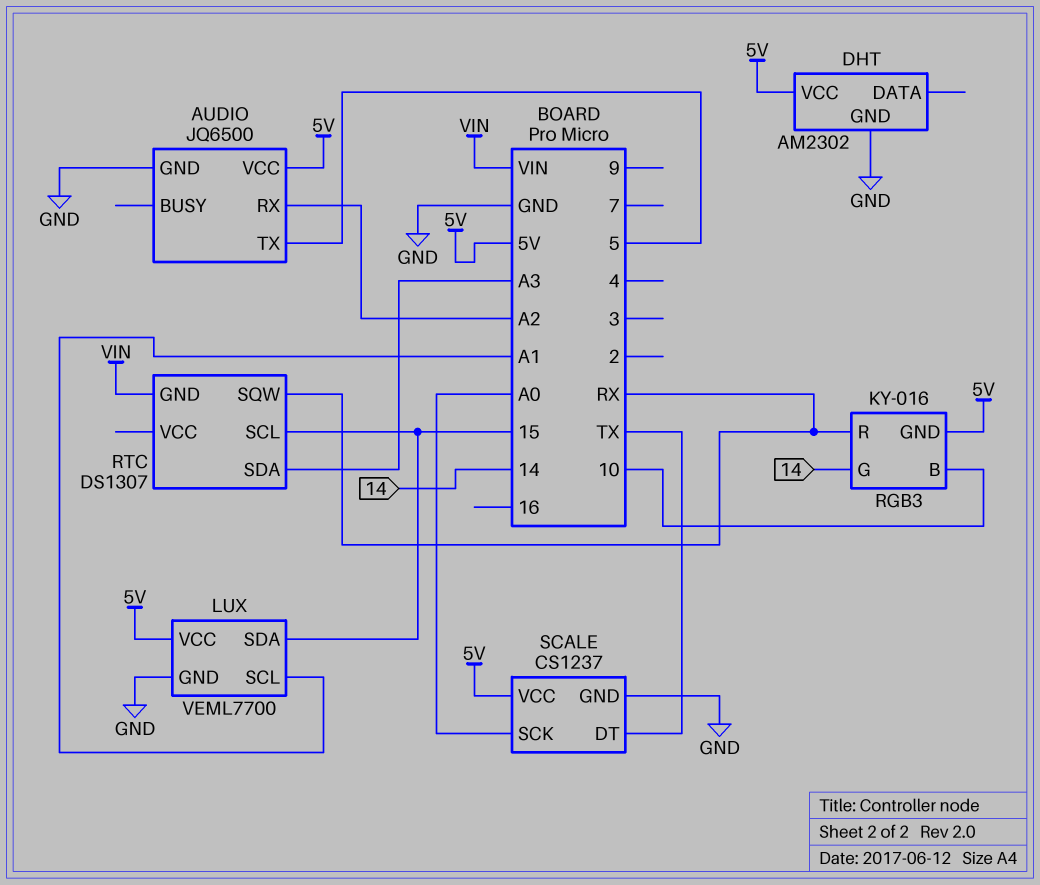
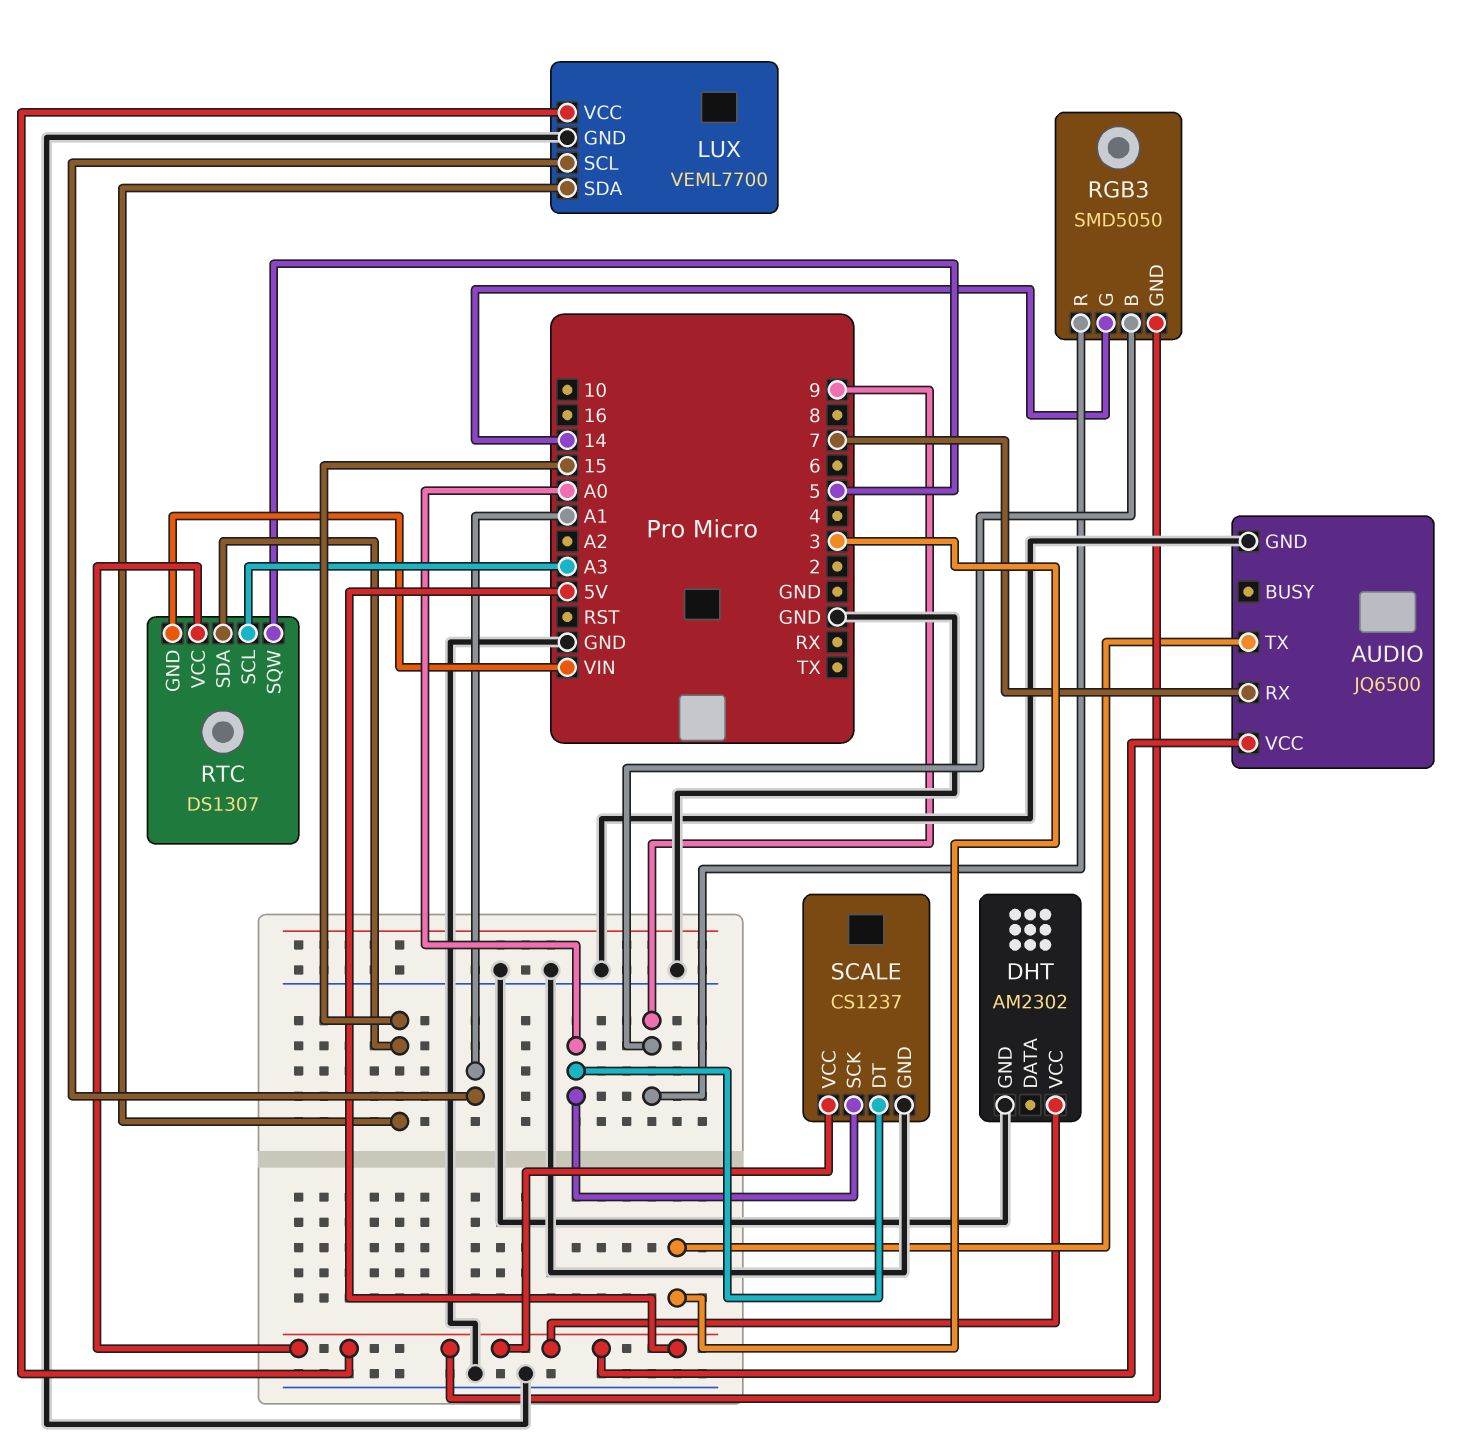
AUDIO pin RX: A2 -> 7
AUDIO pin TX: 5 -> 3
RGB3: KY-016 -> SMD5050
RGB3 pin B: 10 -> 9
RGB3 pin R: RX -> 9
RTC pin SCL: 15 -> A3
RTC pin SDA: A3 -> 15
RTC pin SQW: RX -> 5
RTC pin VCC: none -> 5V
SCALE pin DT: TX -> A0

